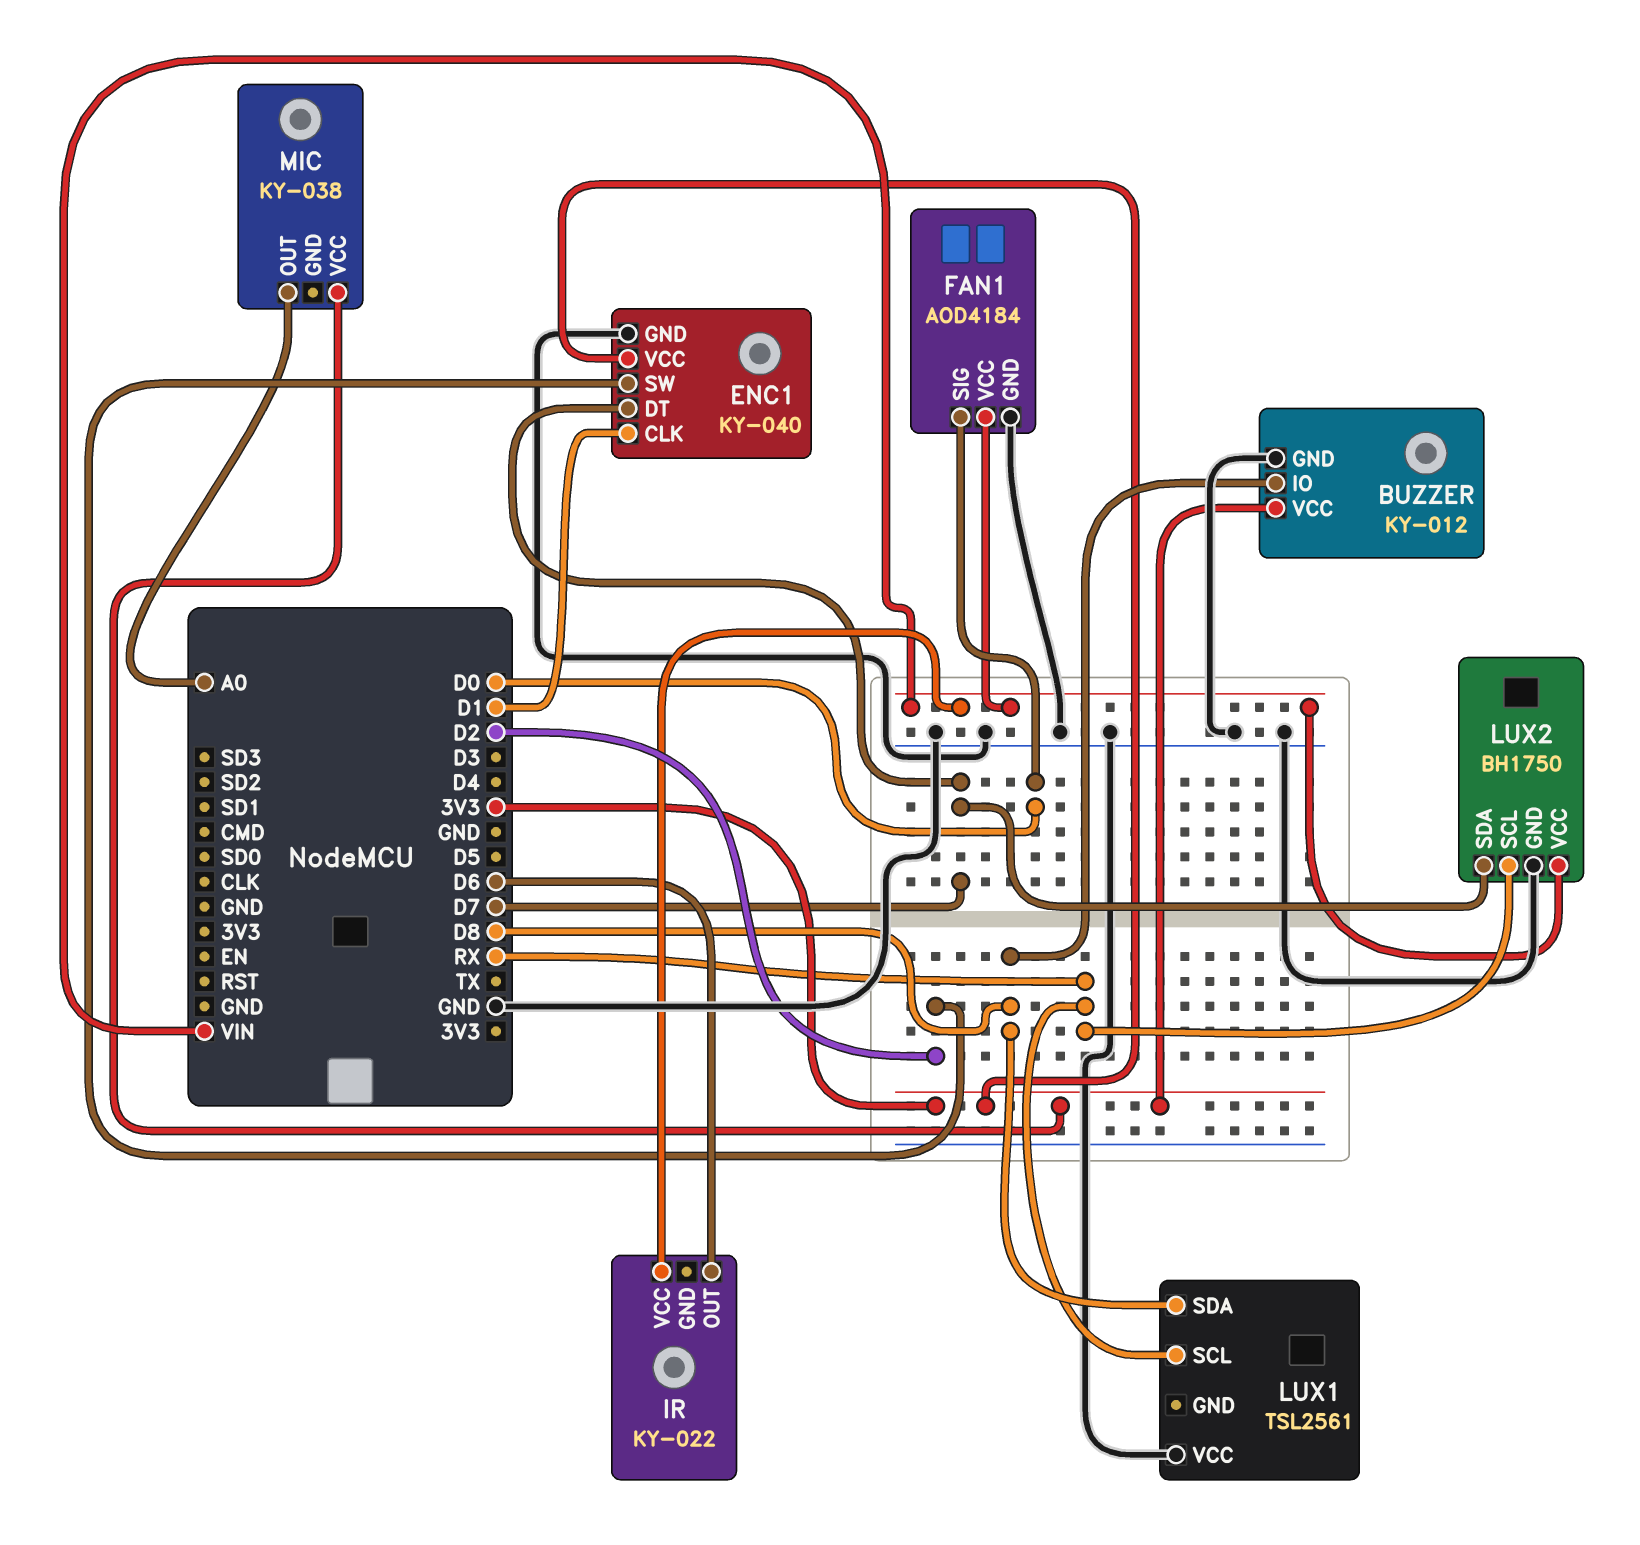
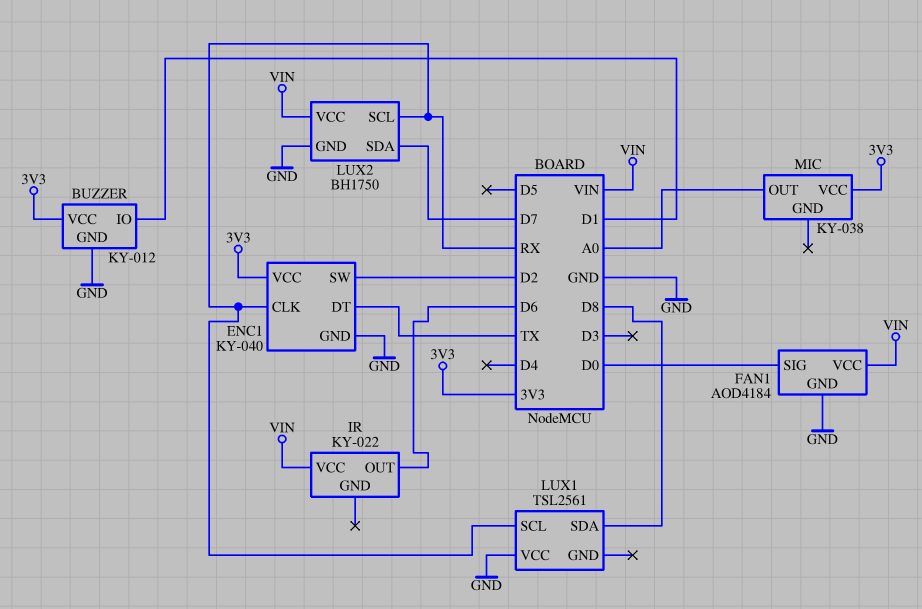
BUZZER pin IO: D8 -> D1
ENC1 pin CLK: D1 -> RX
ENC1 pin DT: D7 -> TX

